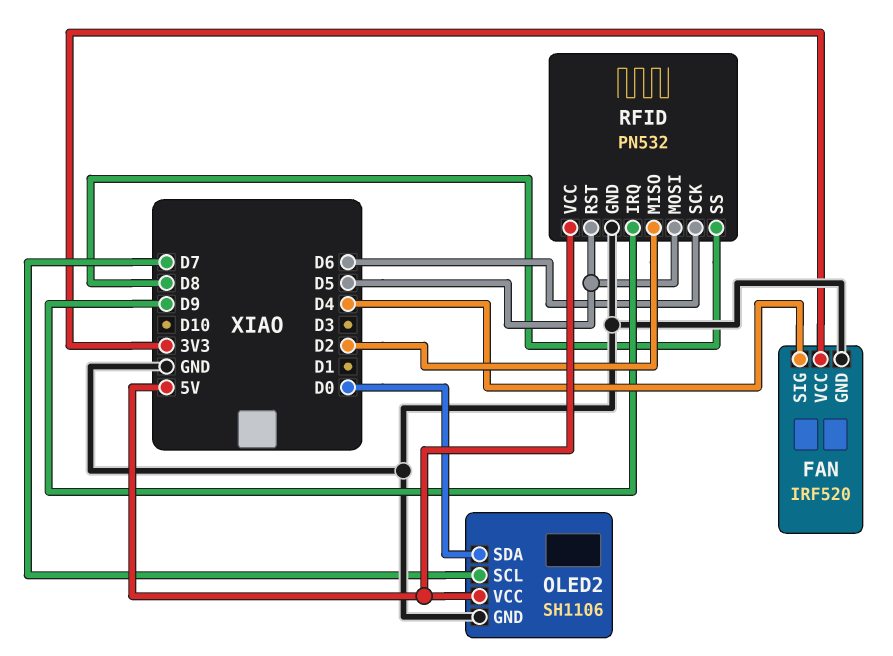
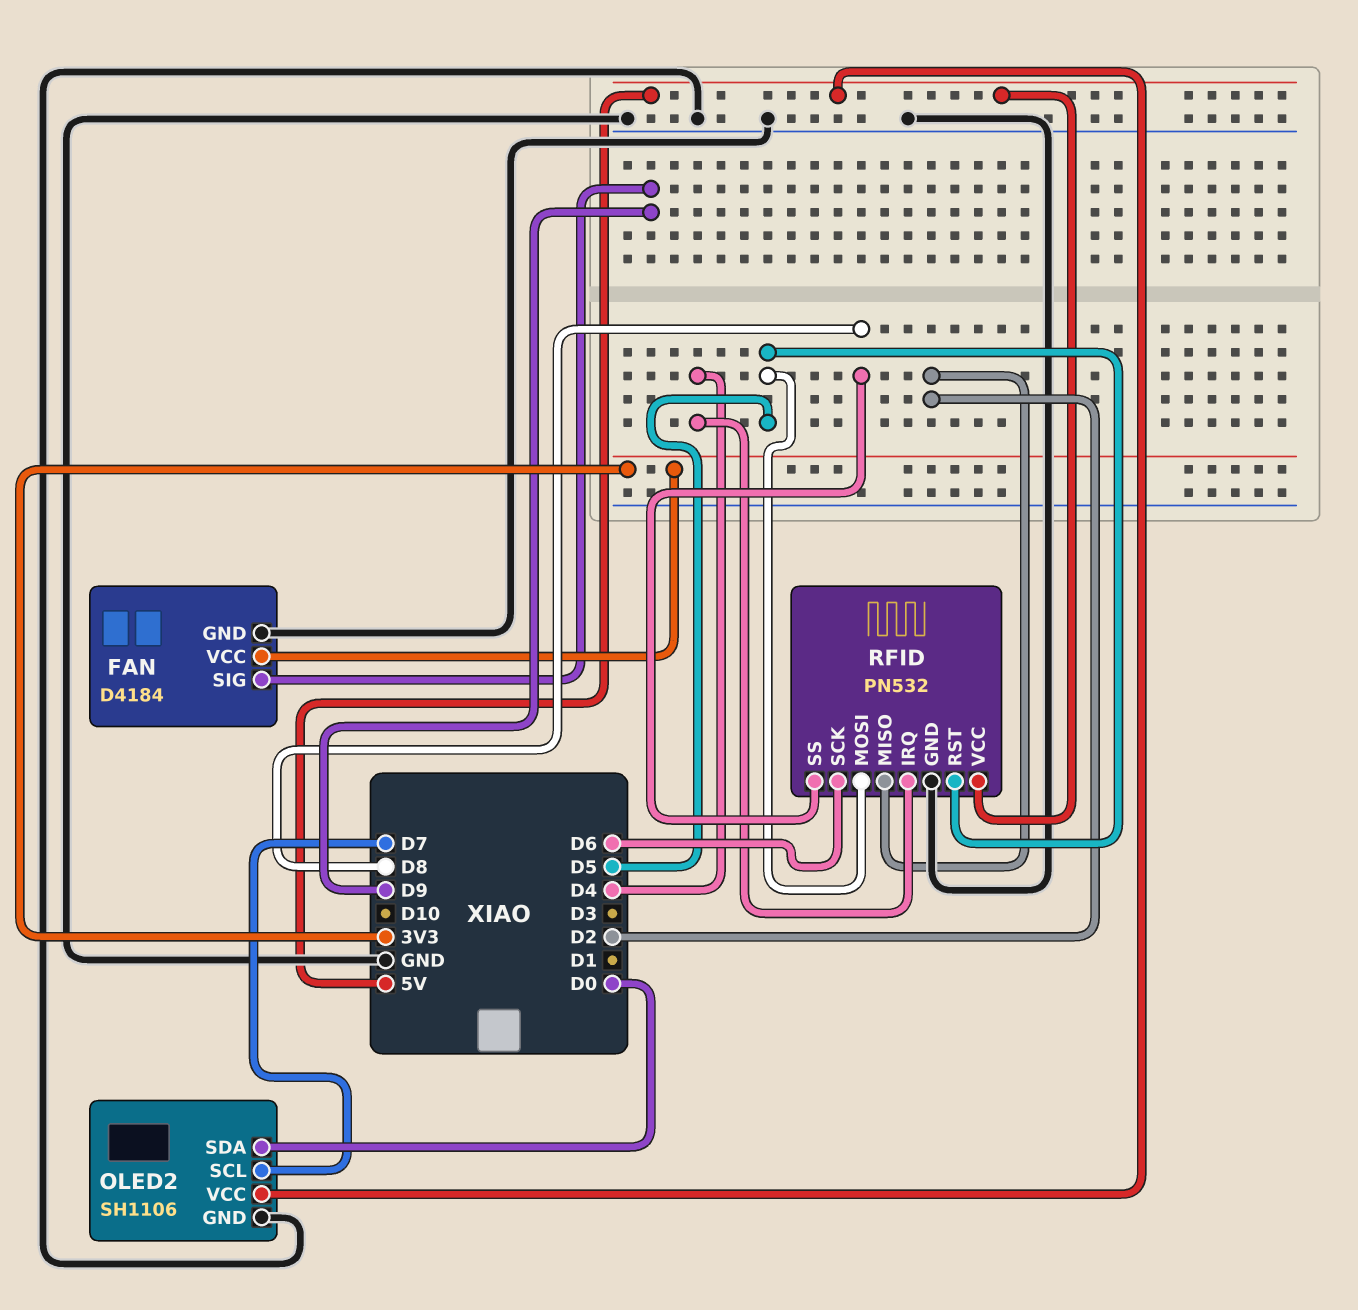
FAN: IRF520 -> D4184
FAN pin SIG: D4 -> D9
RFID pin IRQ: D9 -> D4

